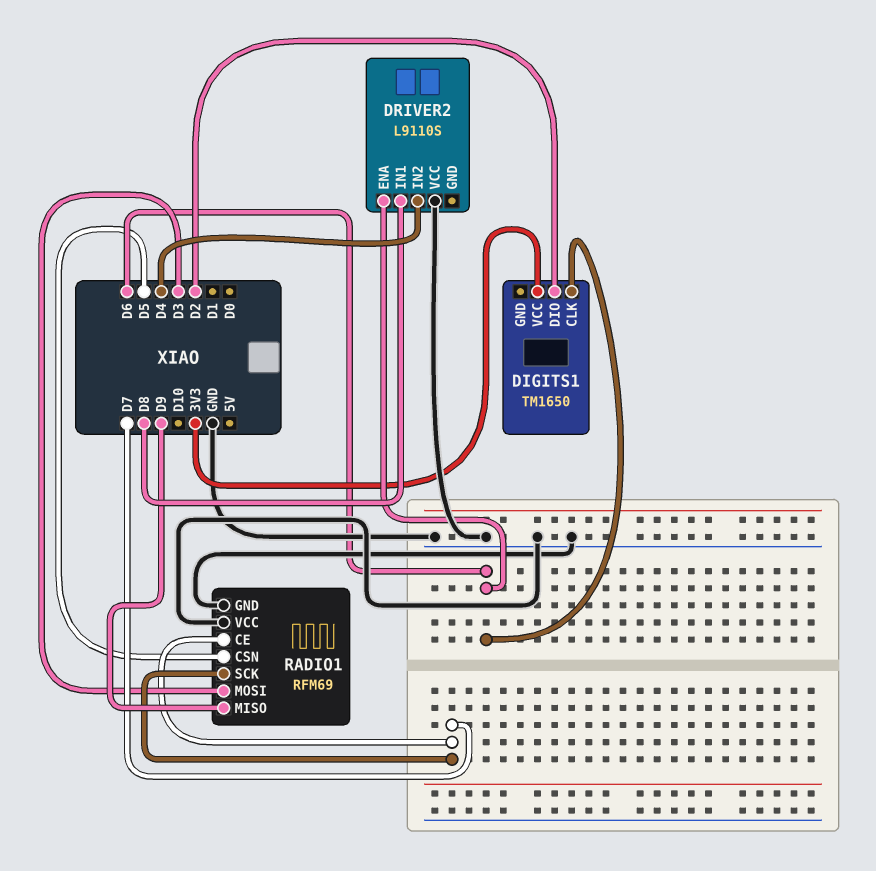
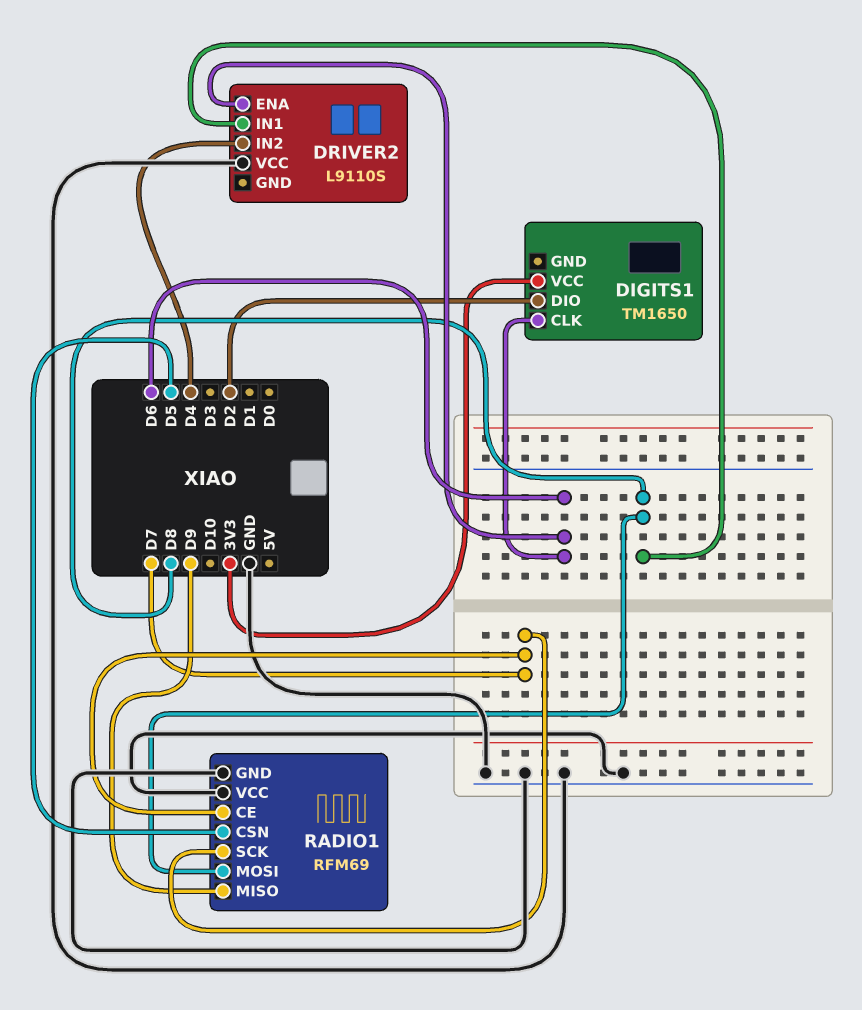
RADIO1 pin MOSI: D3 -> D8

